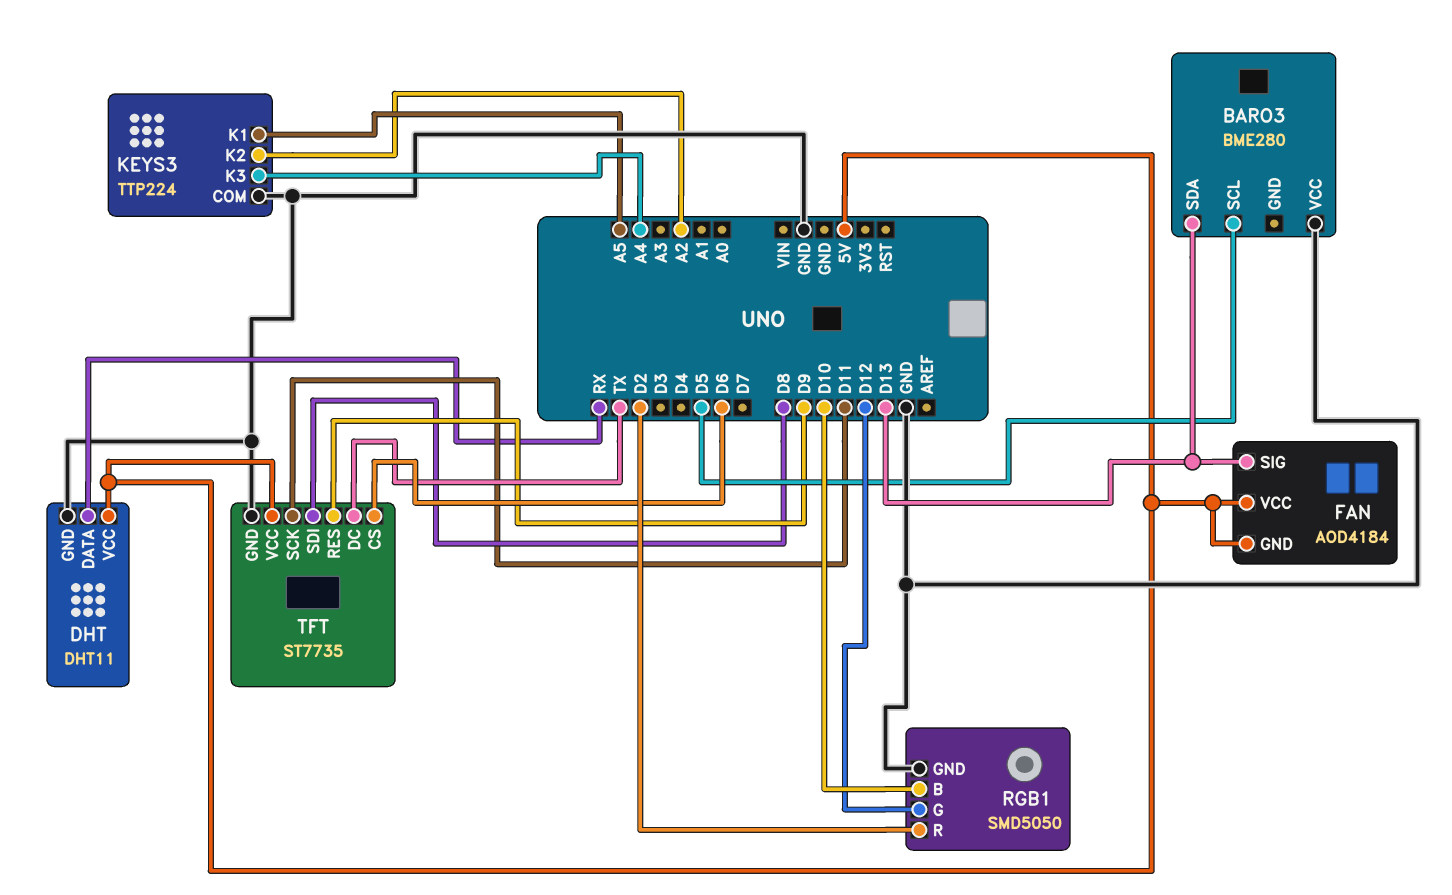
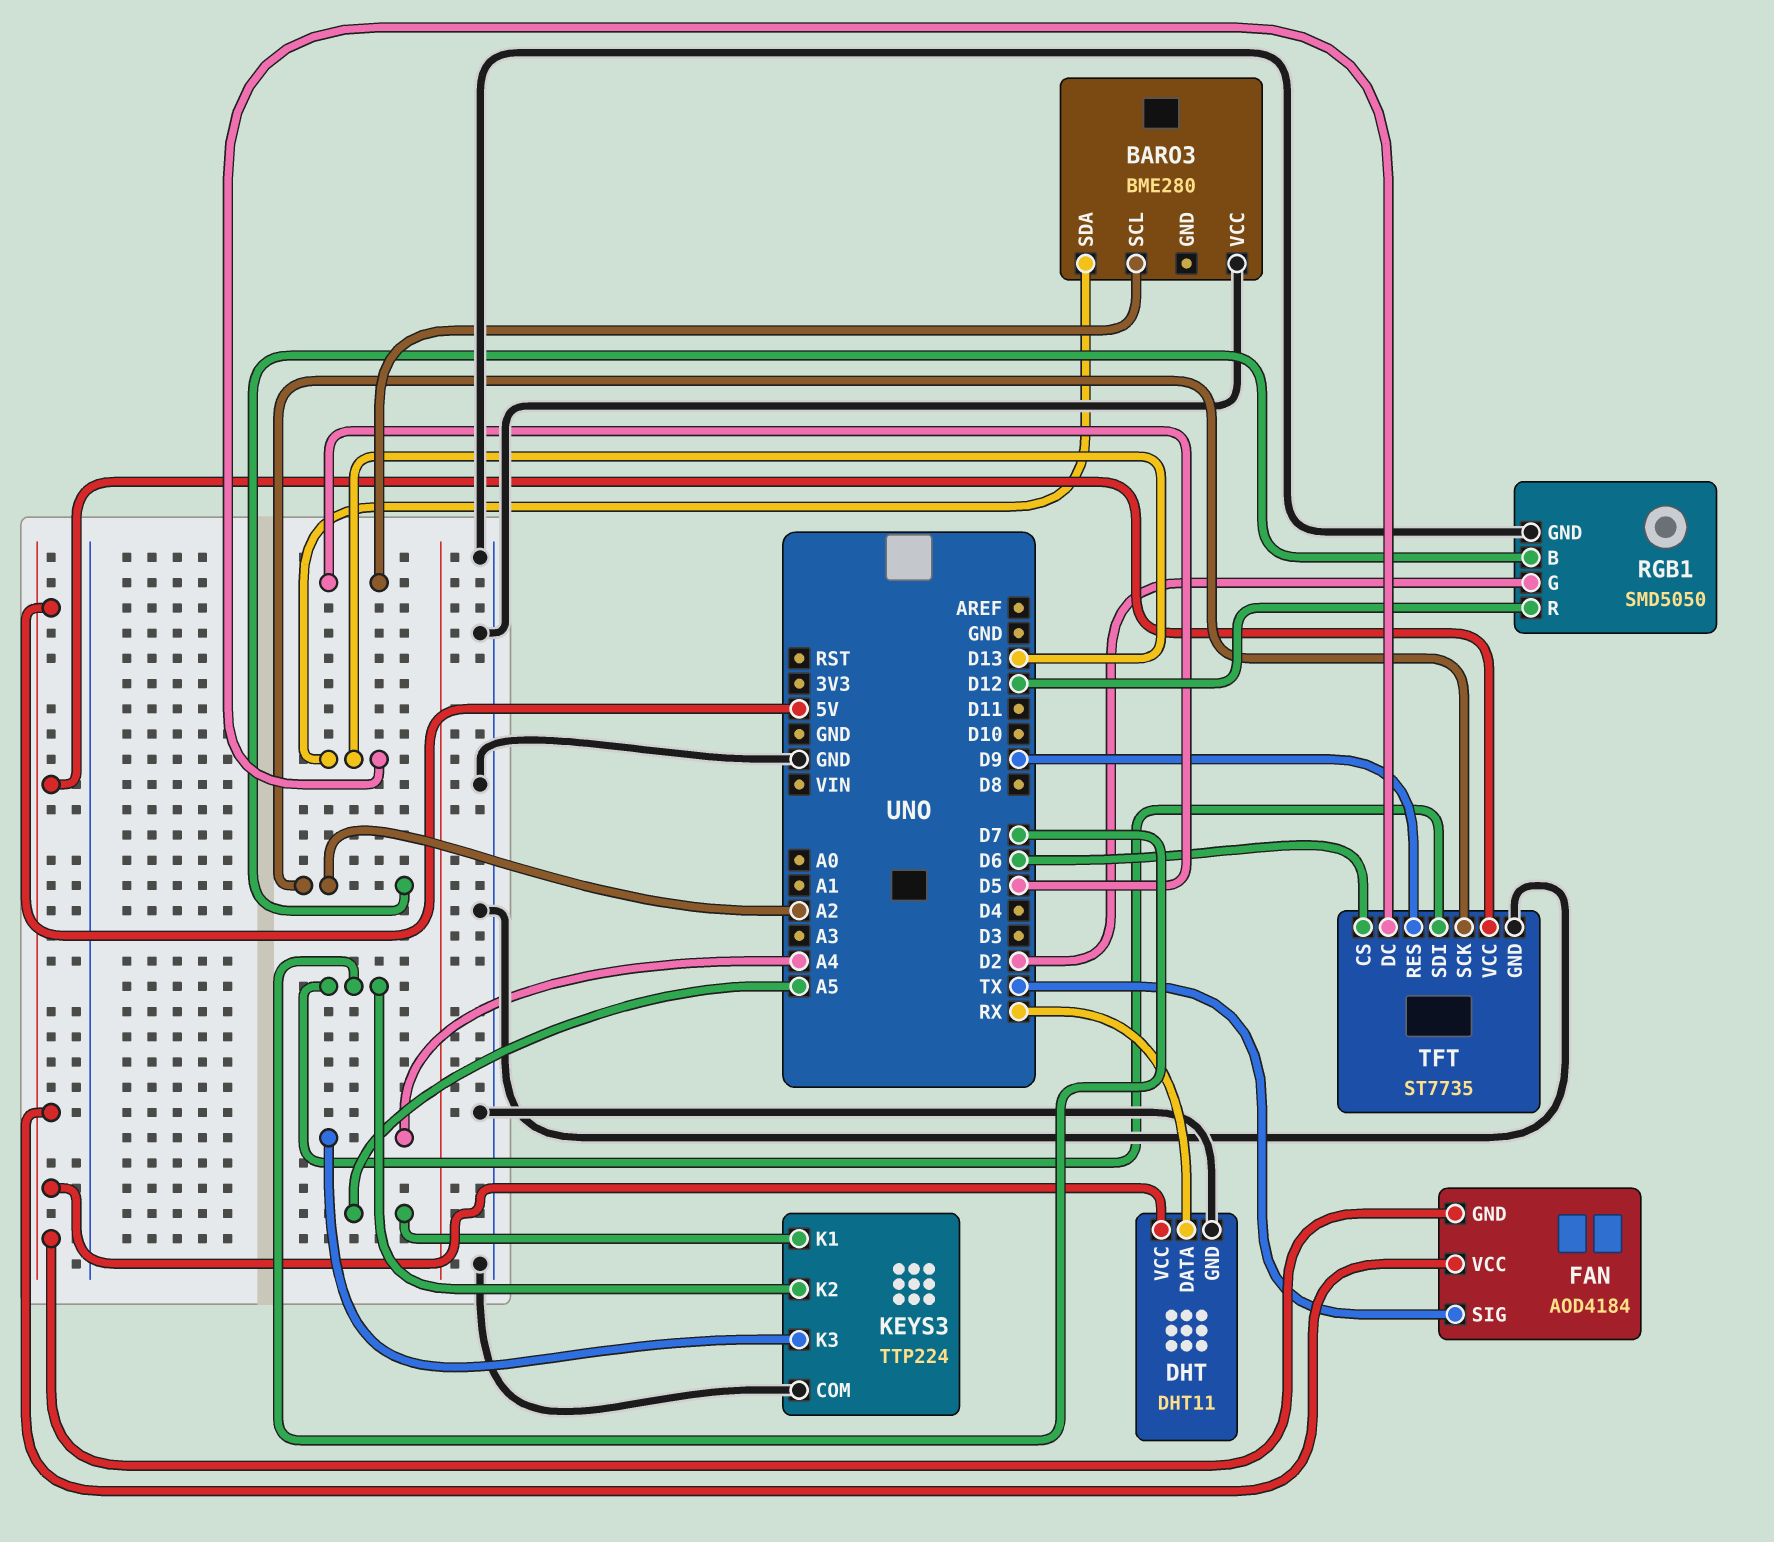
FAN pin SIG: D13 -> TX
KEYS3 pin K2: A2 -> D7
RGB1 pin B: D10 -> A2
RGB1 pin G: D12 -> D2
RGB1 pin R: D2 -> D12
TFT pin DC: TX -> D13
TFT pin SCK: D11 -> A2
TFT pin SDI: D8 -> D7

